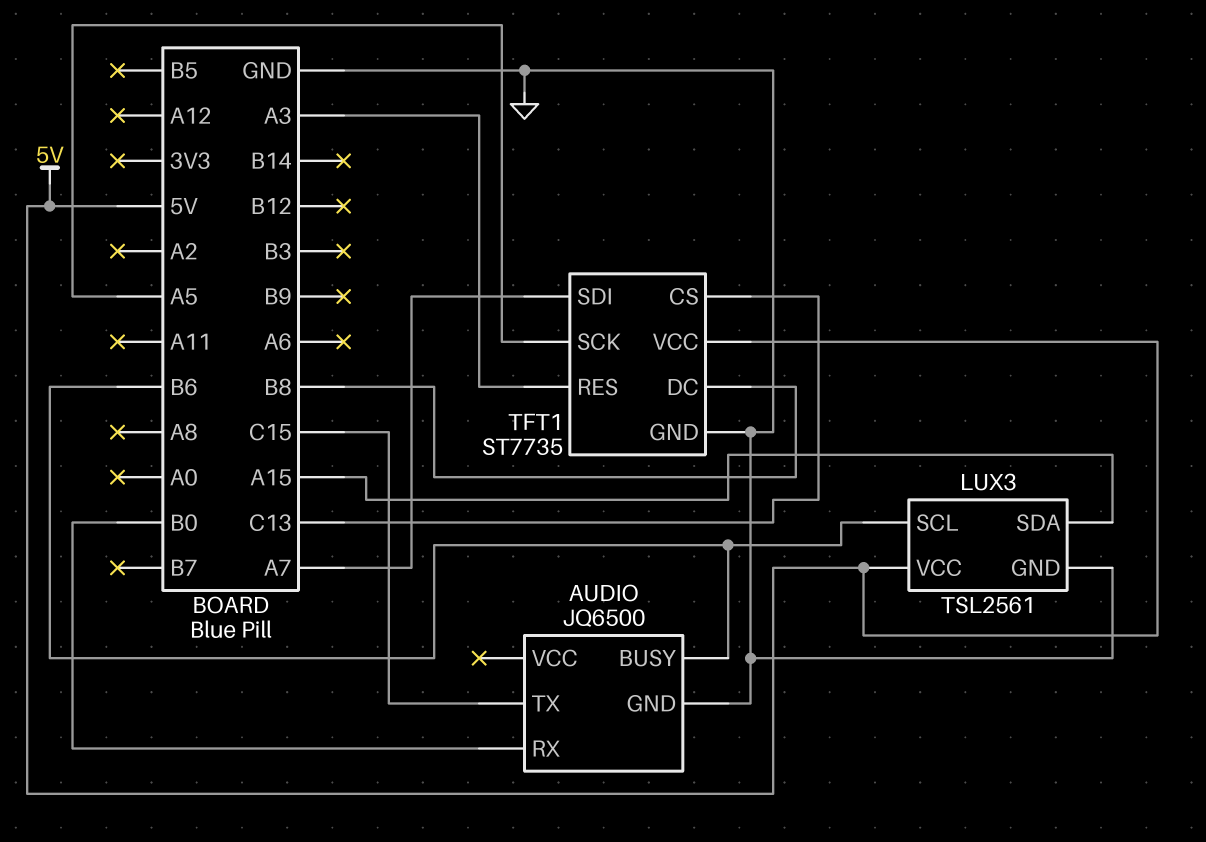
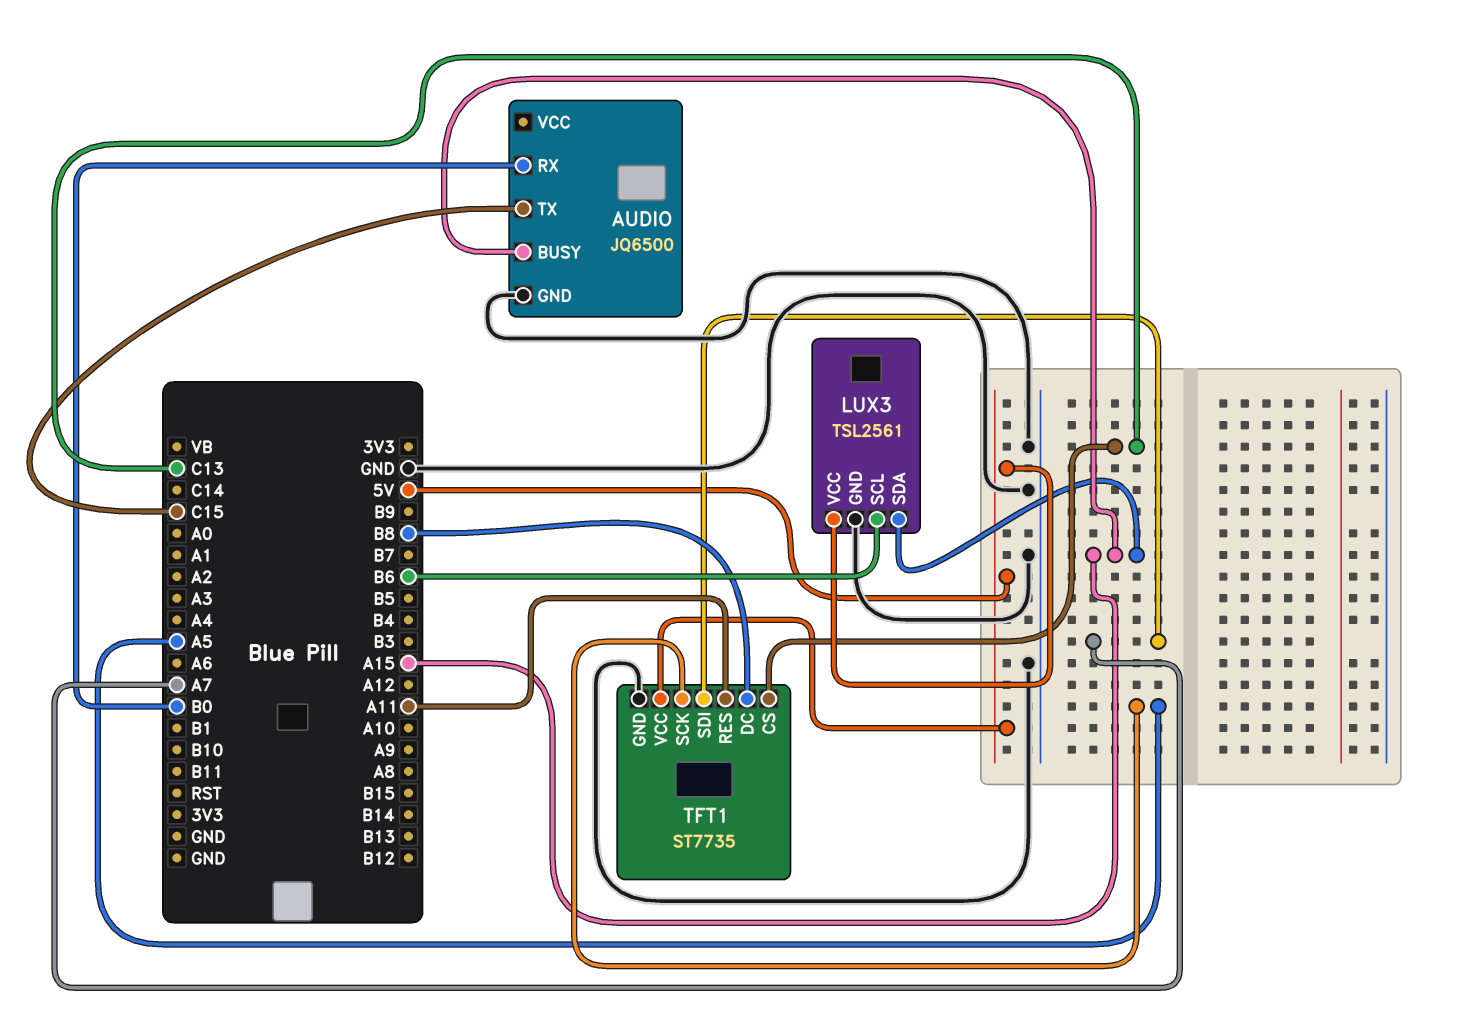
AUDIO pin BUSY: B6 -> A15
TFT1 pin RES: A3 -> A11

